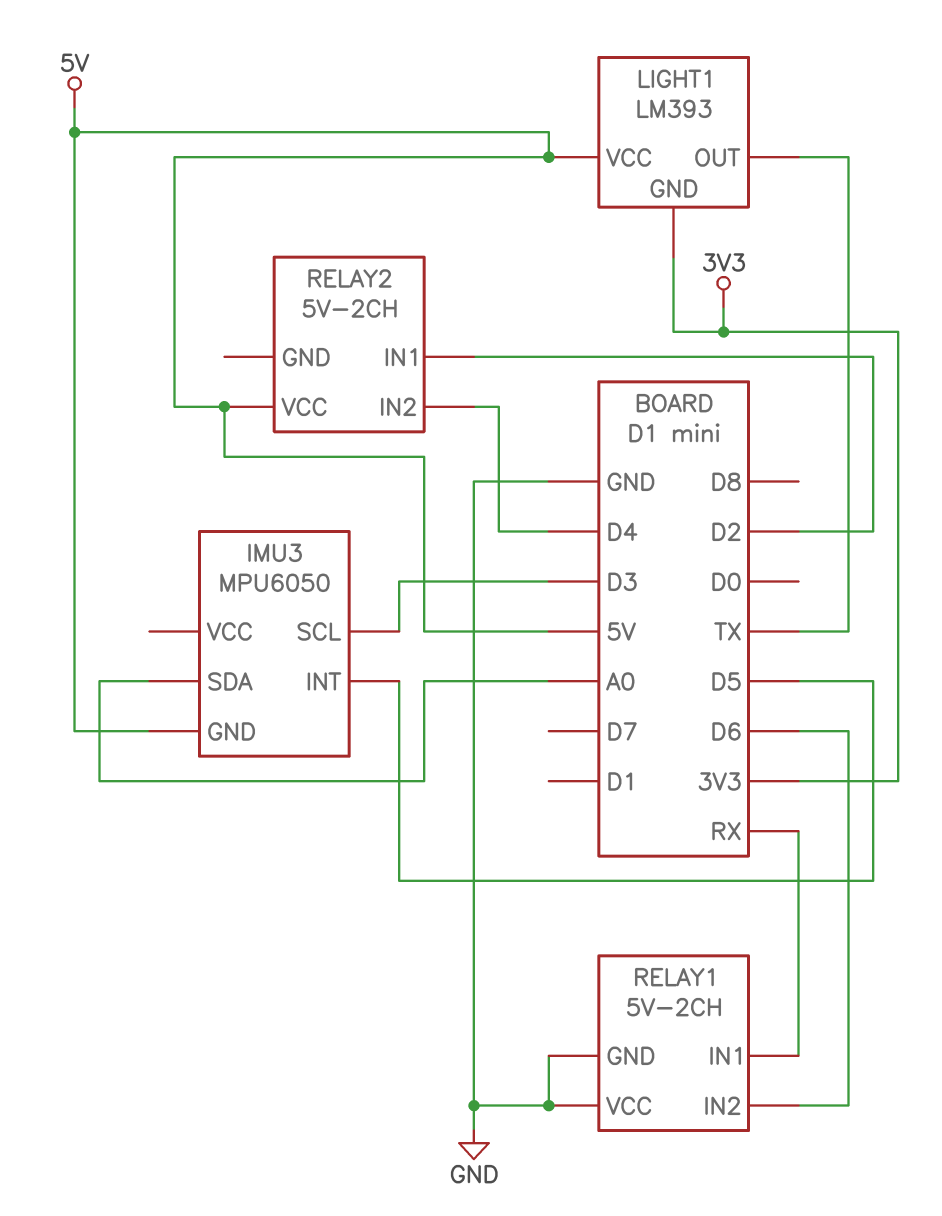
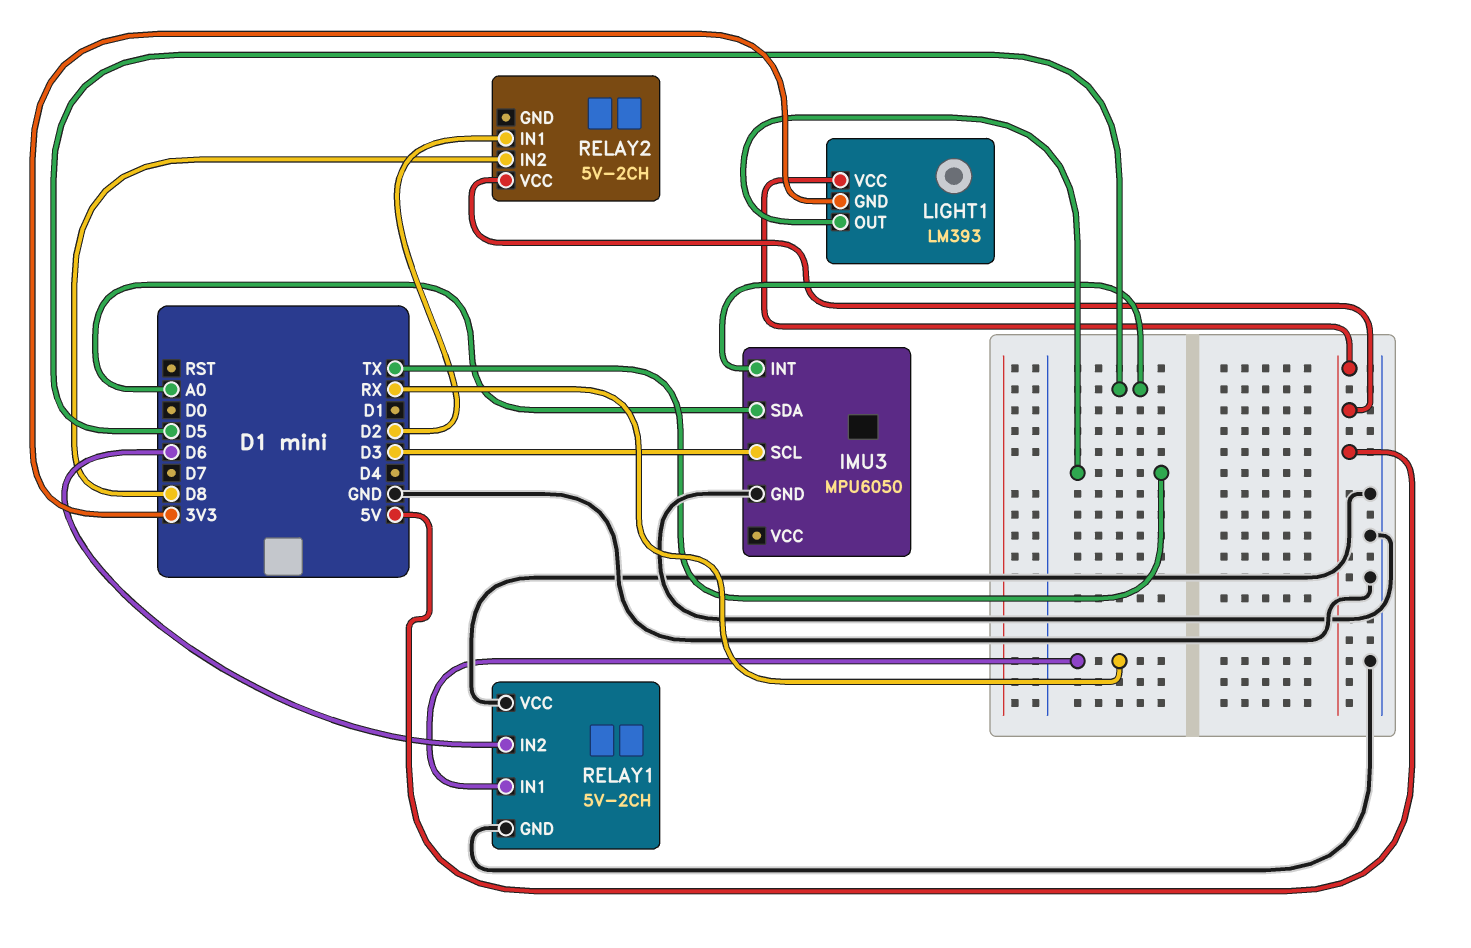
IMU3 pin GND: 5V -> GND
RELAY2 pin IN2: D4 -> D8

